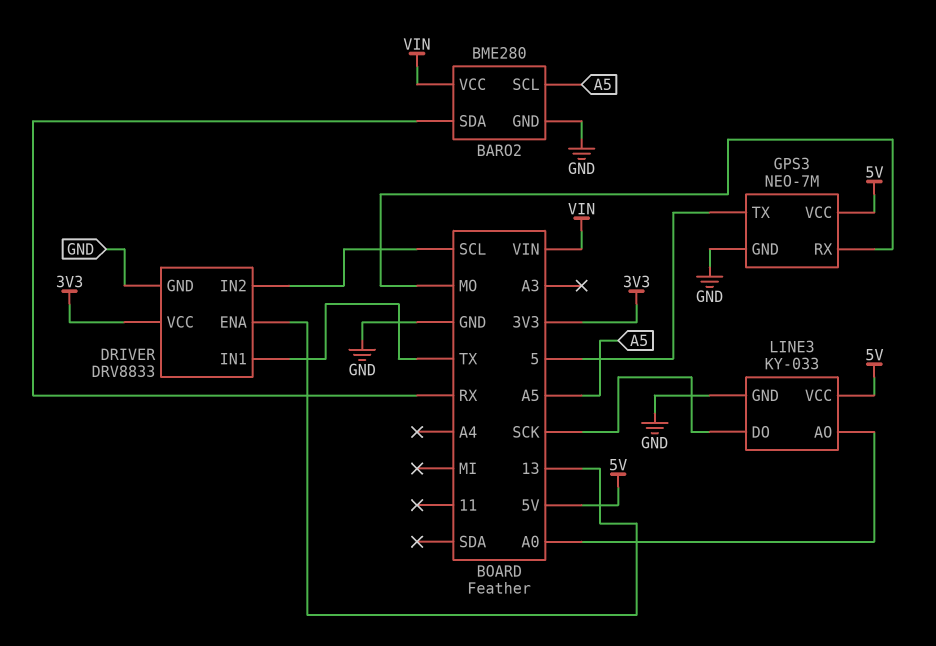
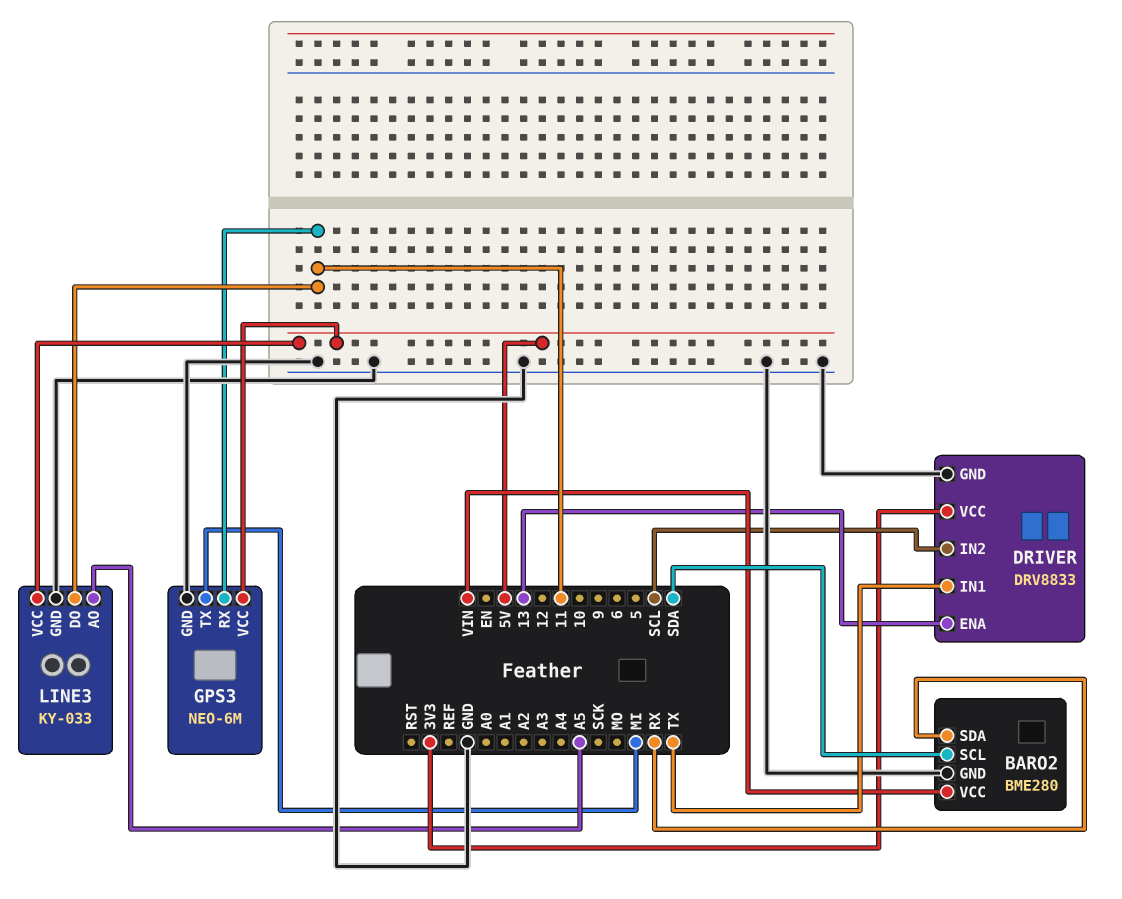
BARO2 pin SCL: A5 -> SDA
GPS3: NEO-7M -> NEO-6M
GPS3 pin RX: MO -> 11
GPS3 pin TX: 5 -> MI
LINE3 pin AO: A0 -> A5
LINE3 pin DO: SCK -> 11

